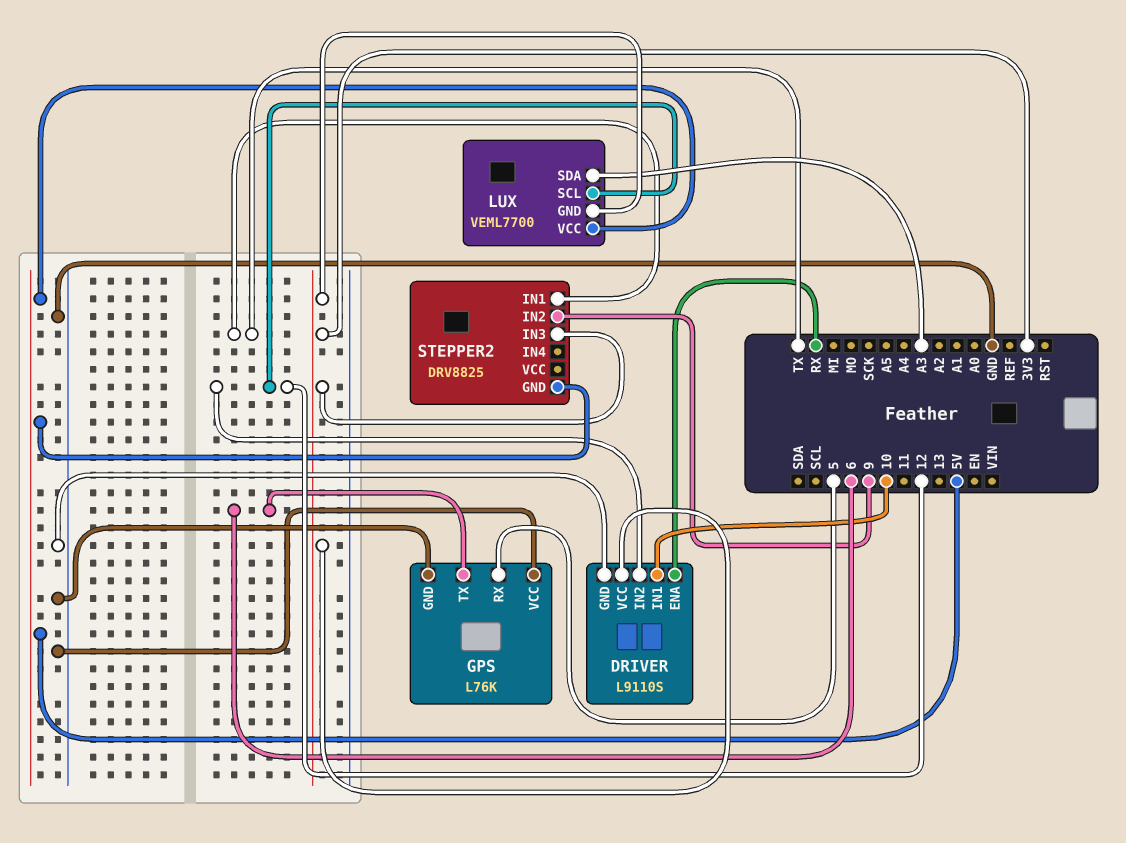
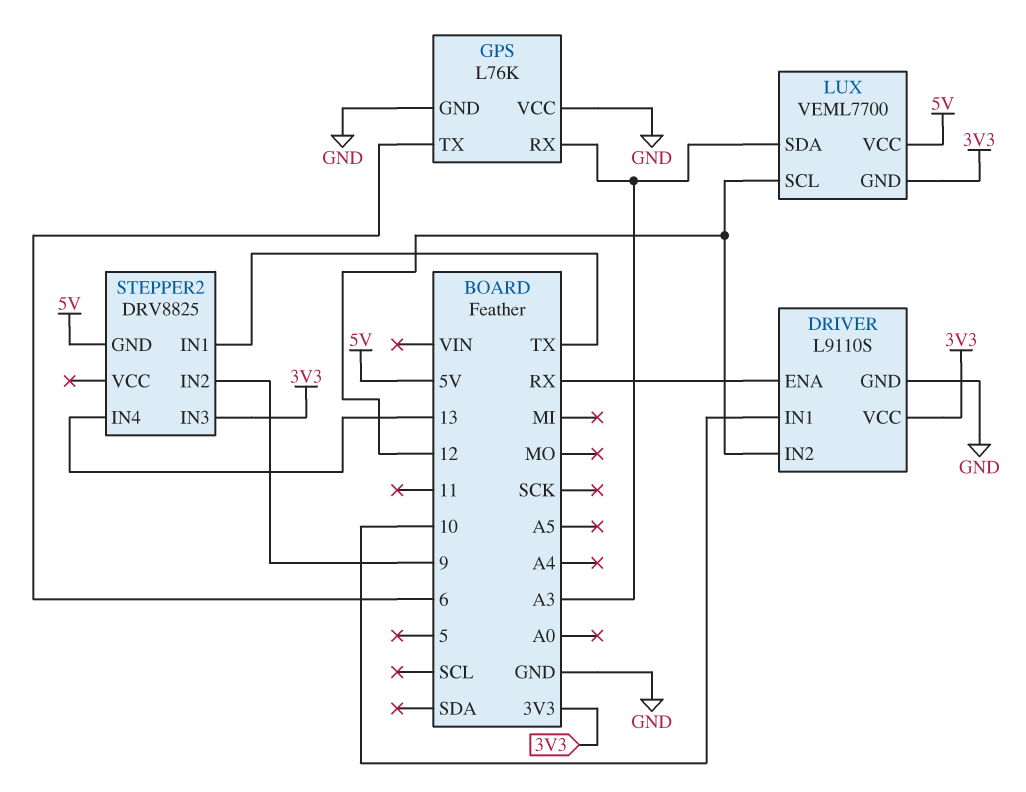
GPS pin RX: 5 -> A3
STEPPER2 pin IN4: none -> 13

